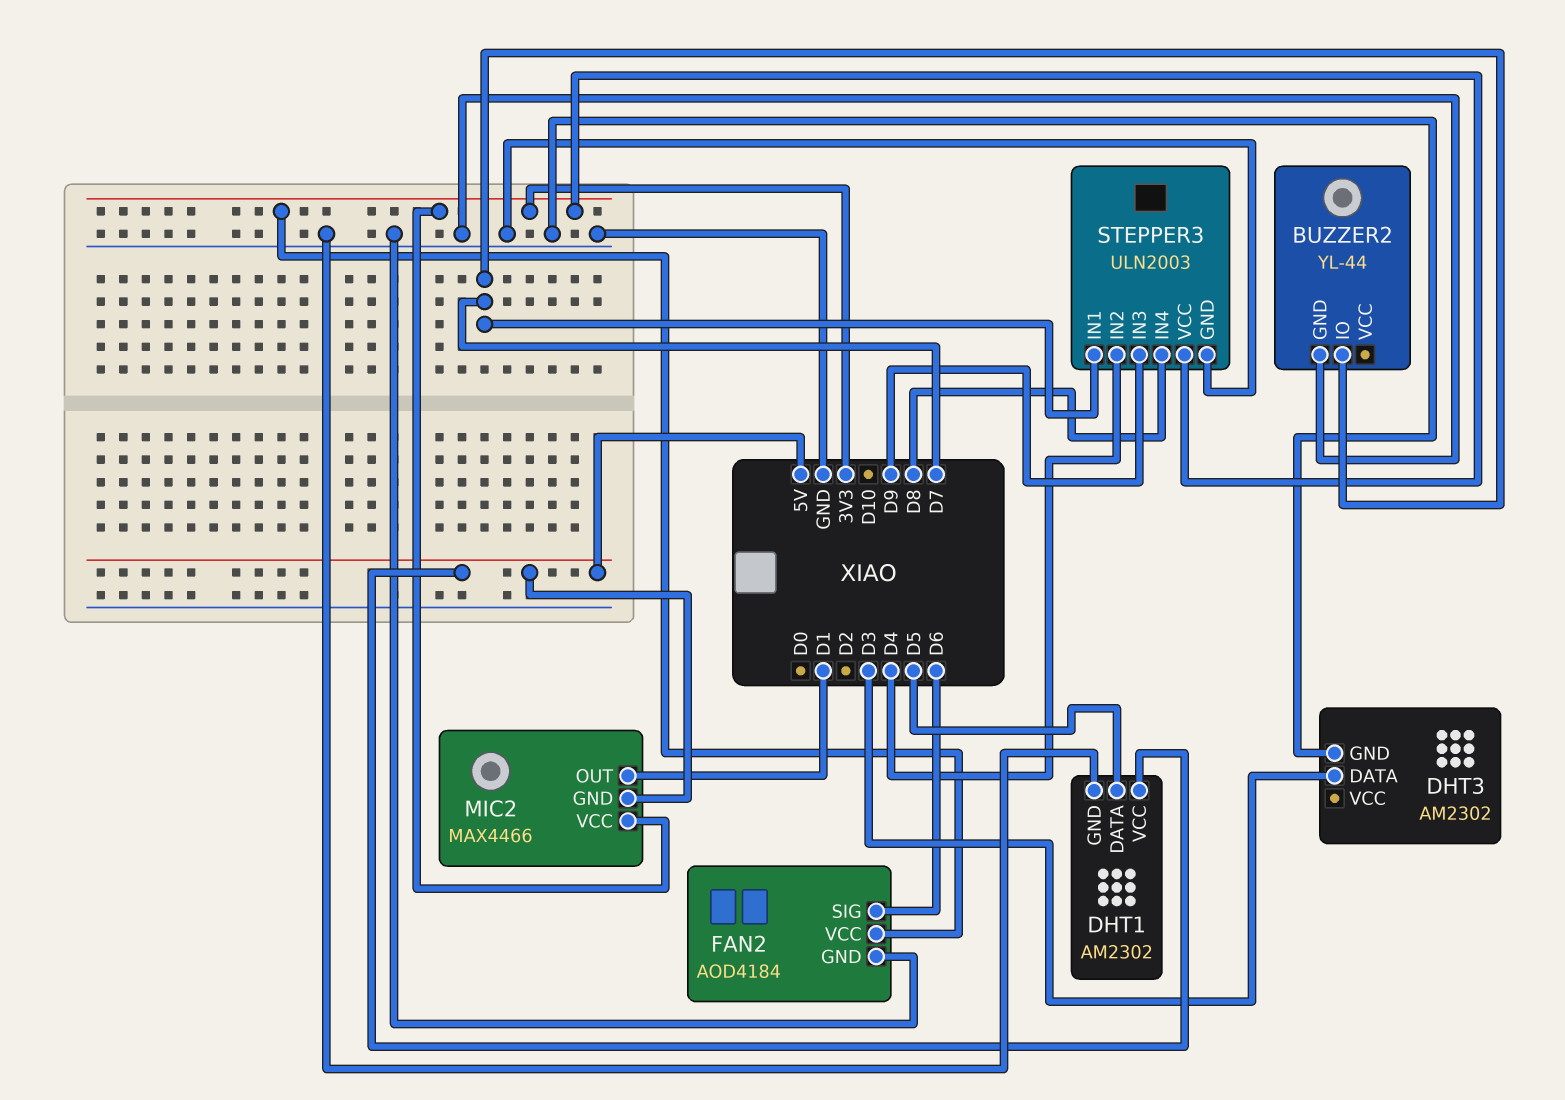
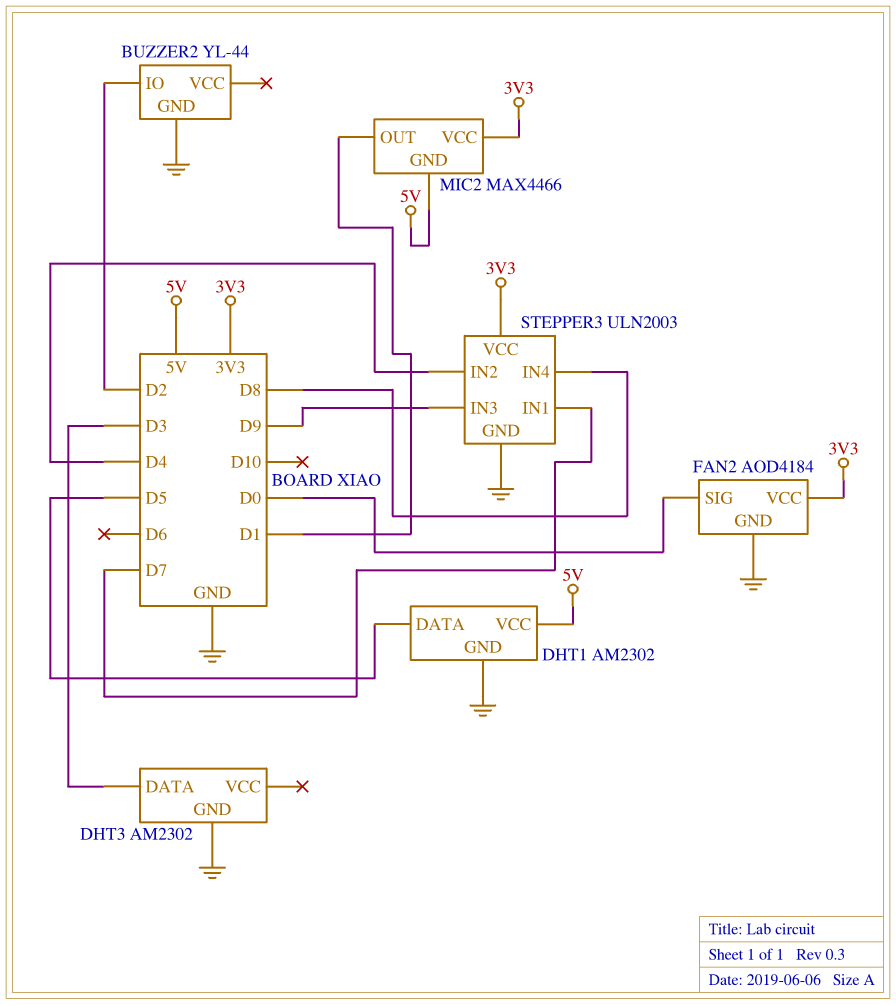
BUZZER2 pin IO: D7 -> D2
FAN2 pin SIG: D6 -> D0

